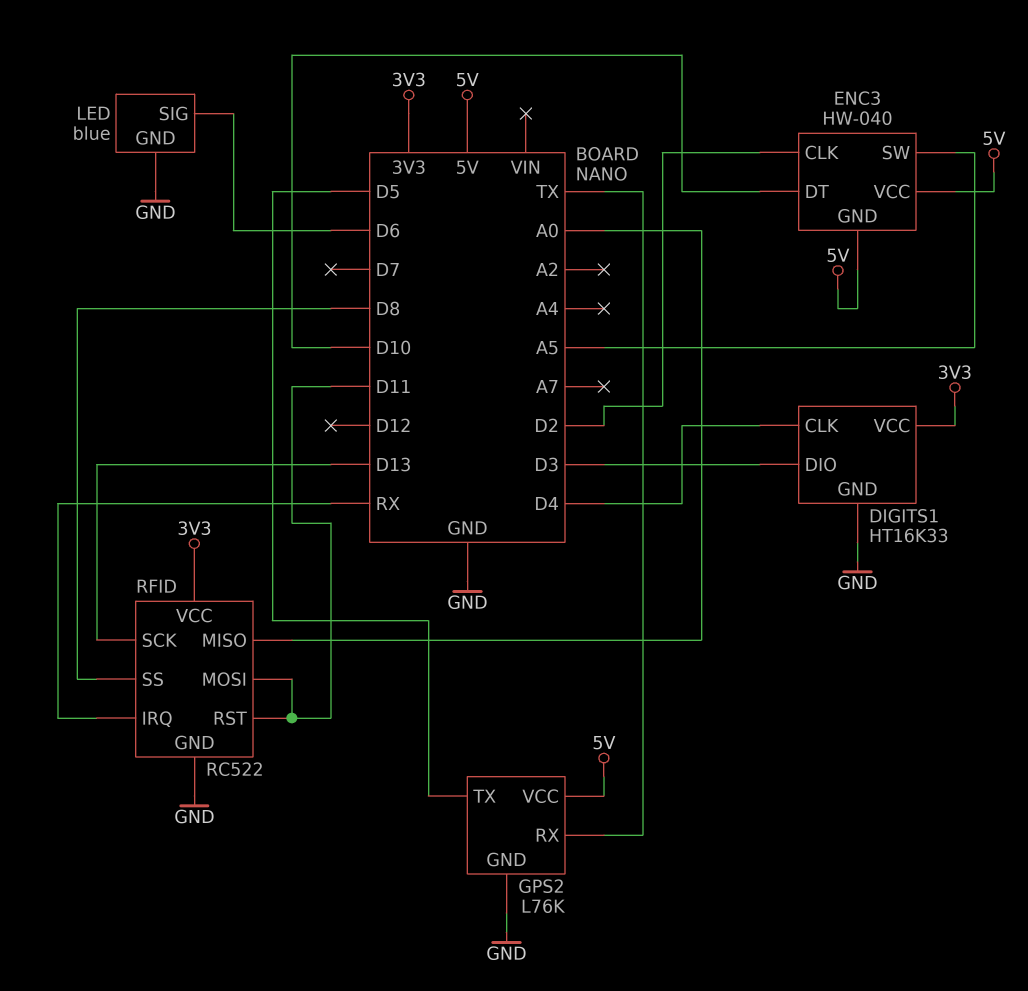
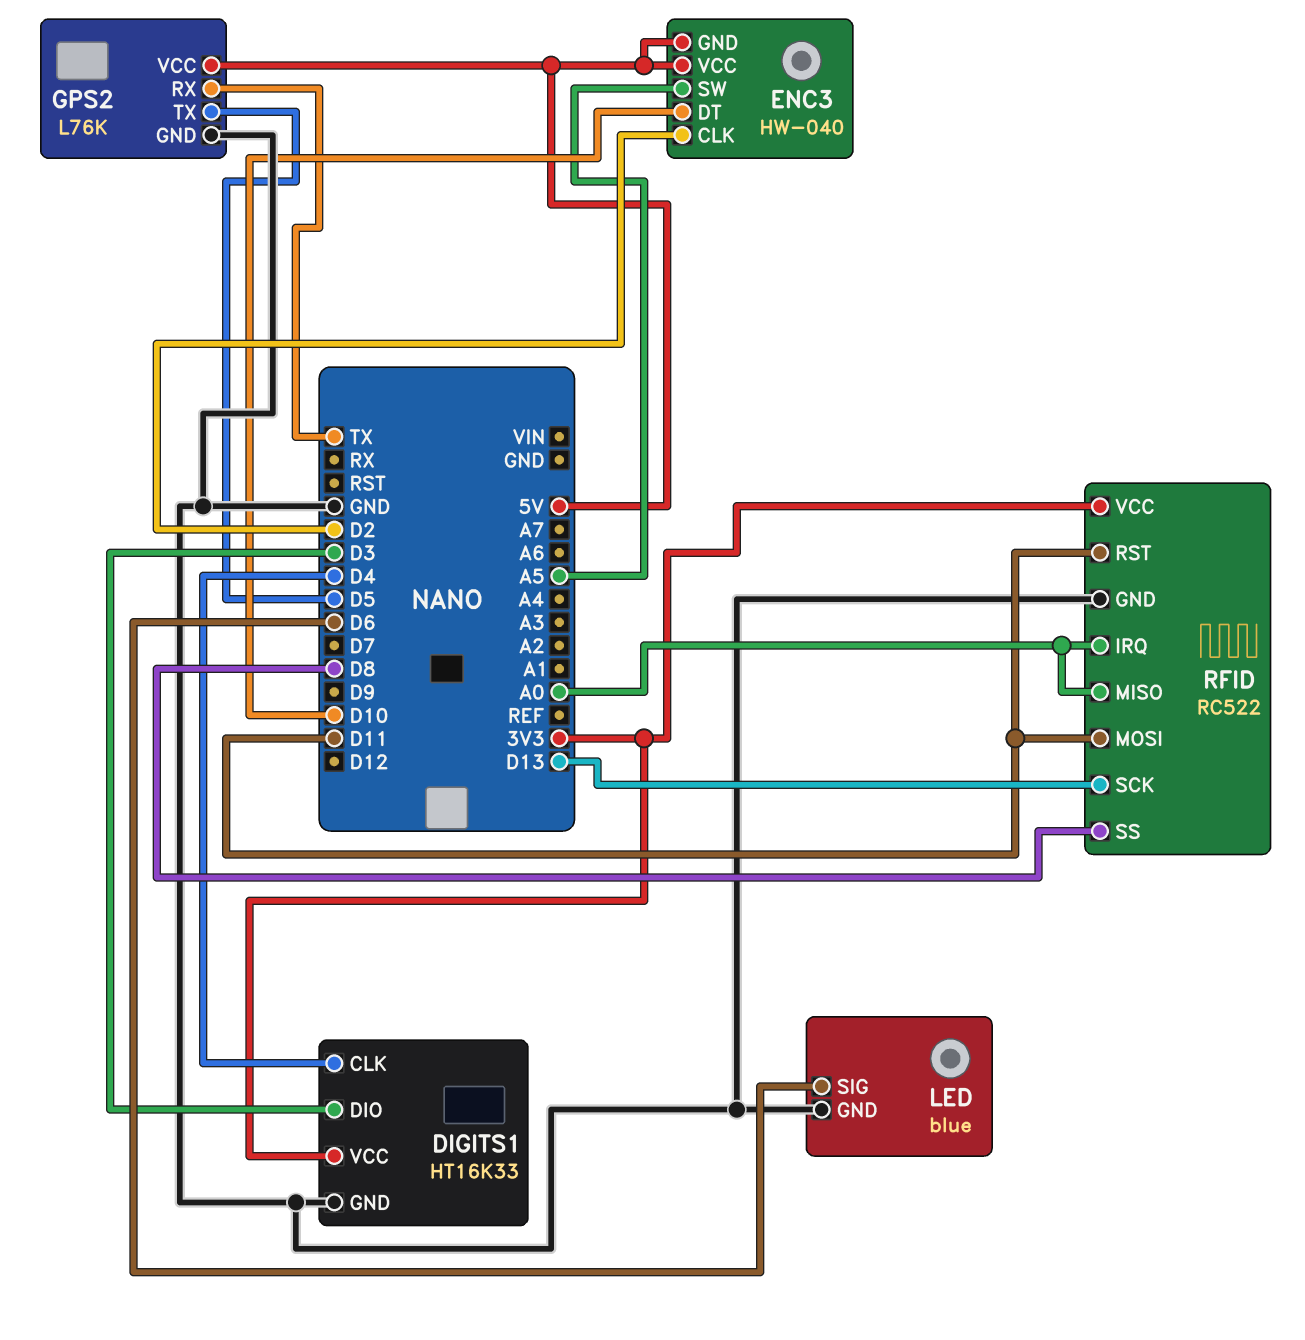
RFID pin IRQ: RX -> A0

